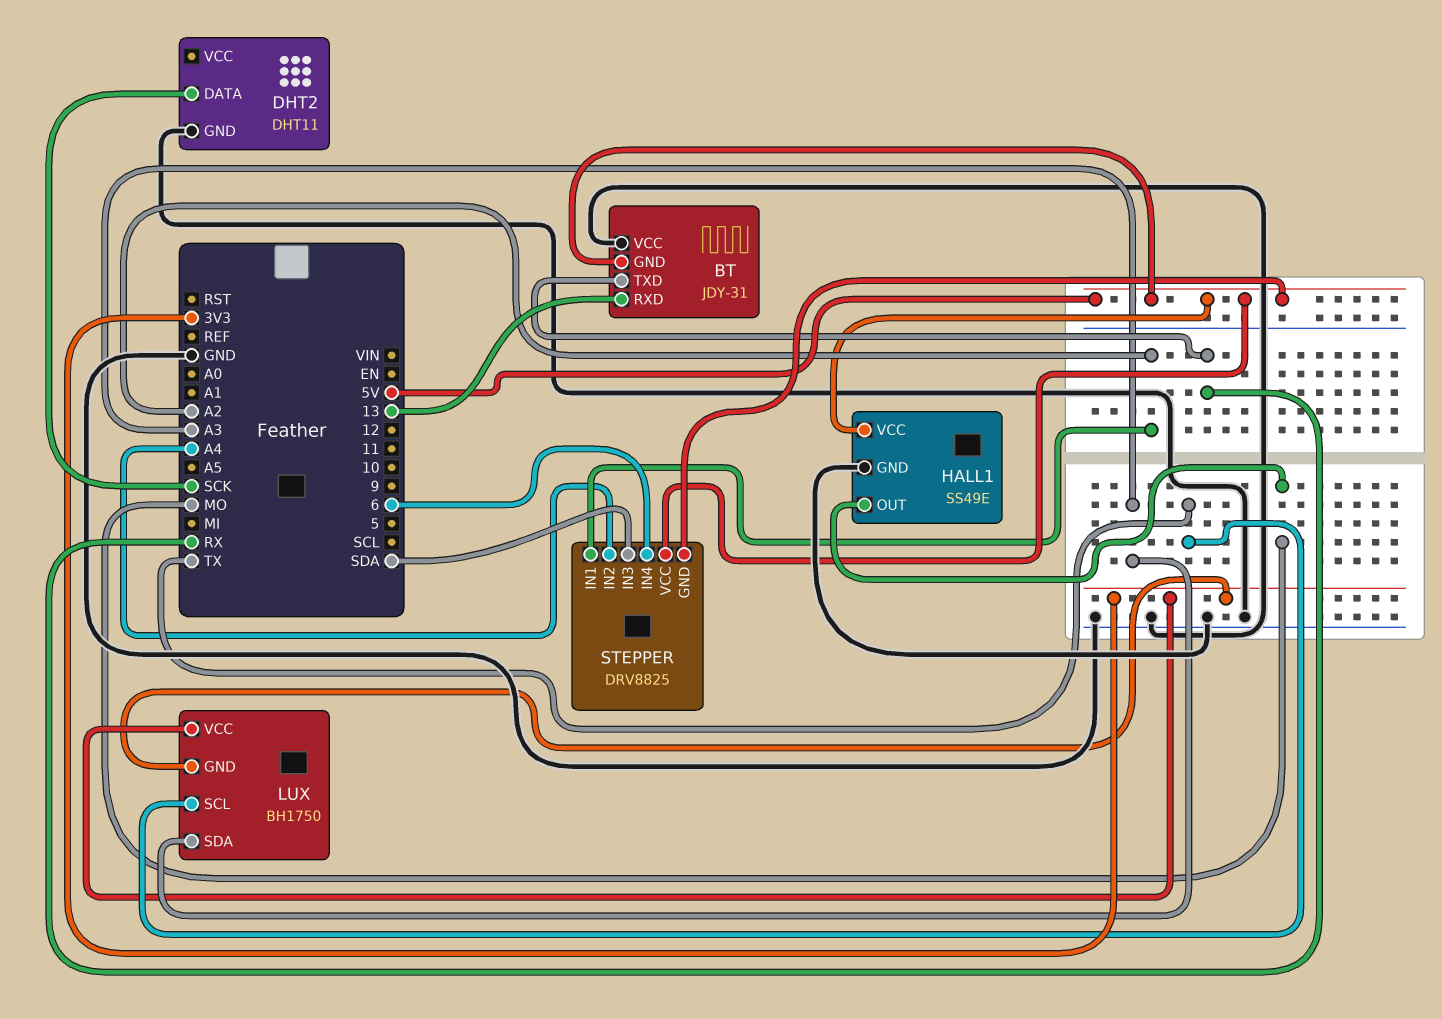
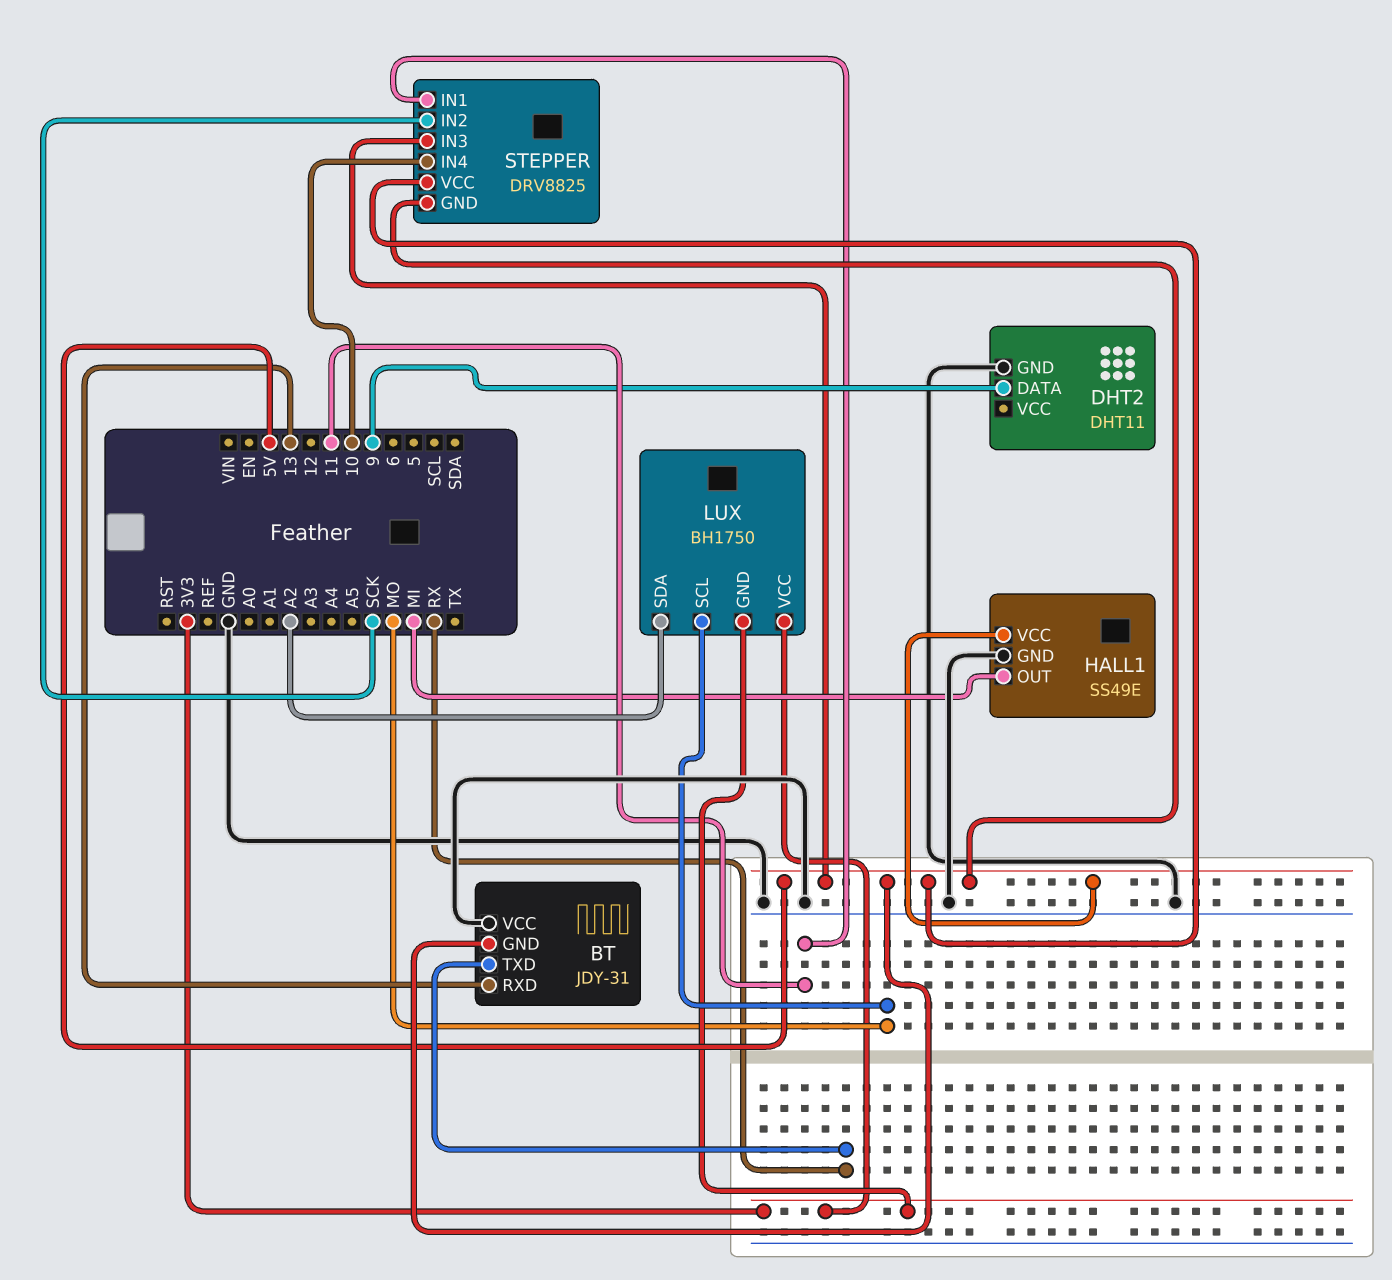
DHT2 pin DATA: SCK -> 9
HALL1 pin OUT: MO -> MI
LUX pin SCL: TX -> MO
LUX pin SDA: A3 -> A2
STEPPER pin IN1: A2 -> 11
STEPPER pin IN2: A4 -> SCK
STEPPER pin IN3: SDA -> 5V
STEPPER pin IN4: 6 -> 10

